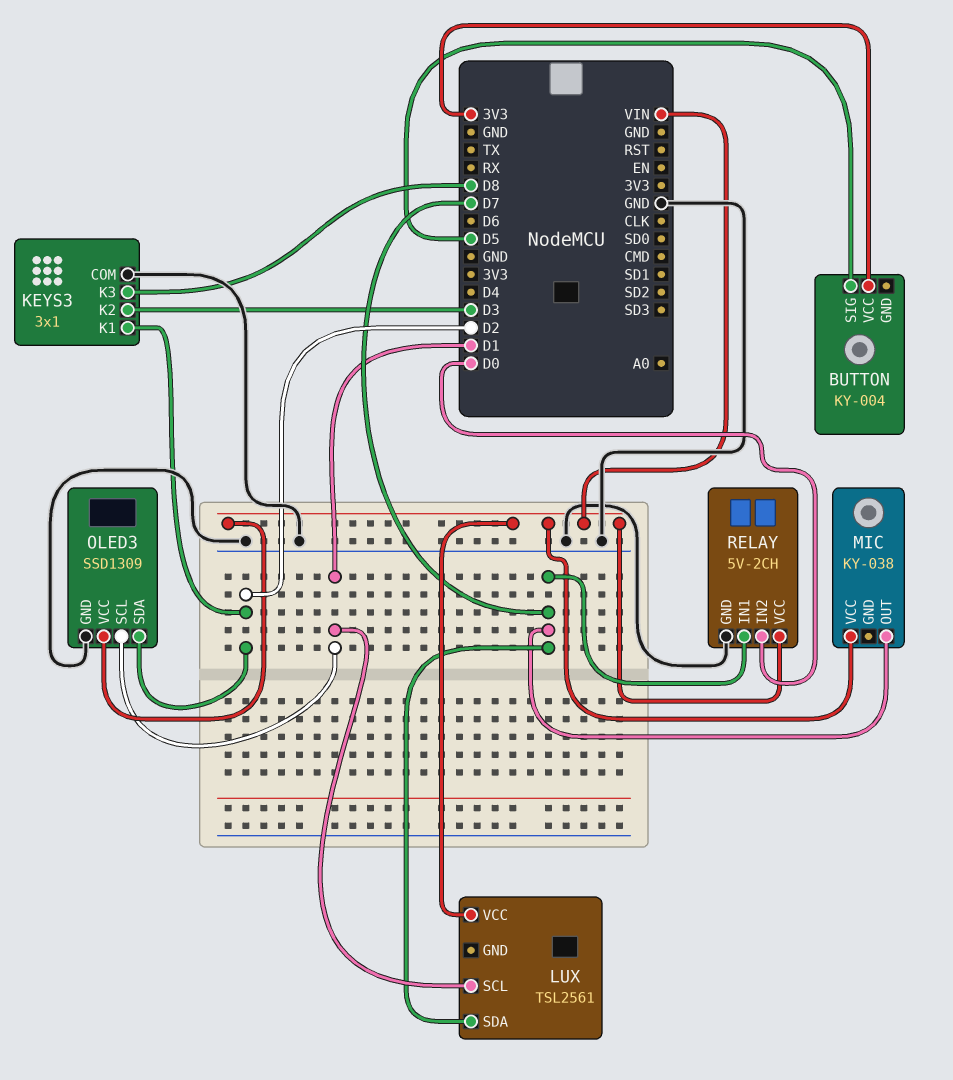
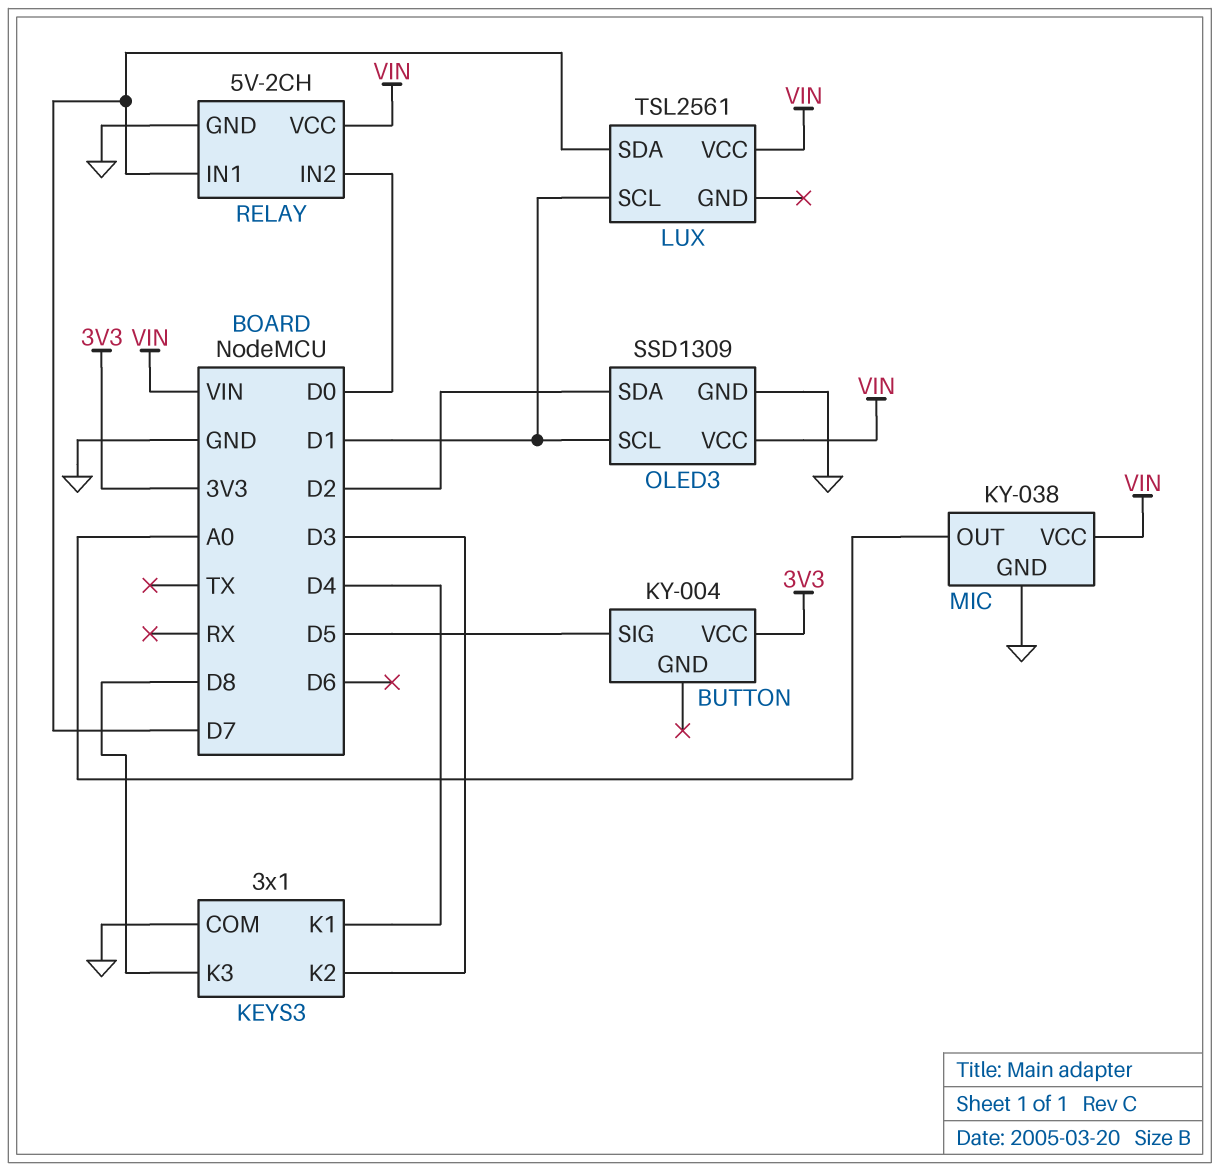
KEYS3 pin K1: D2 -> D4
MIC pin GND: none -> GND
MIC pin OUT: D7 -> A0

